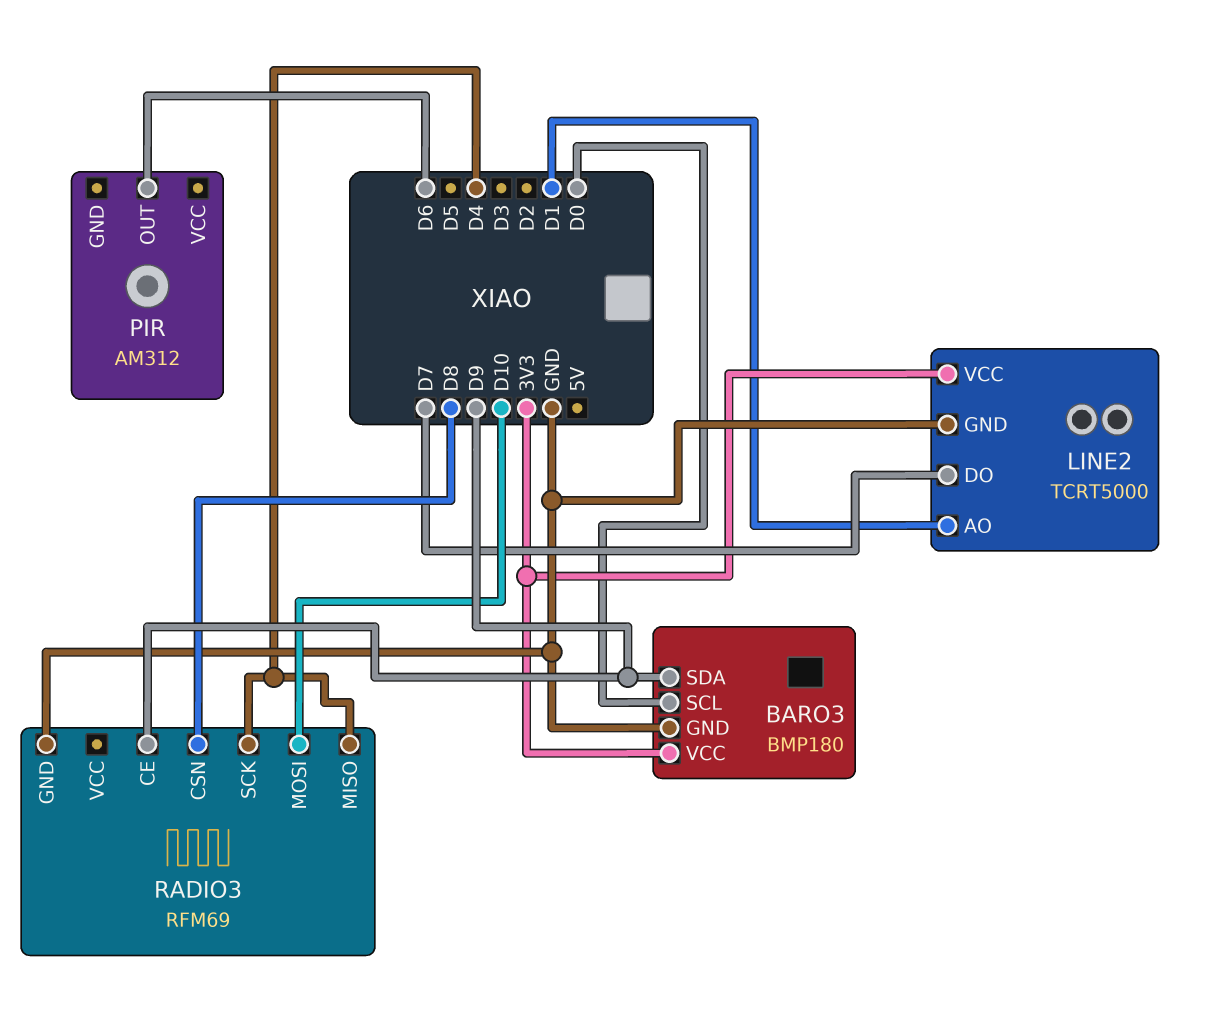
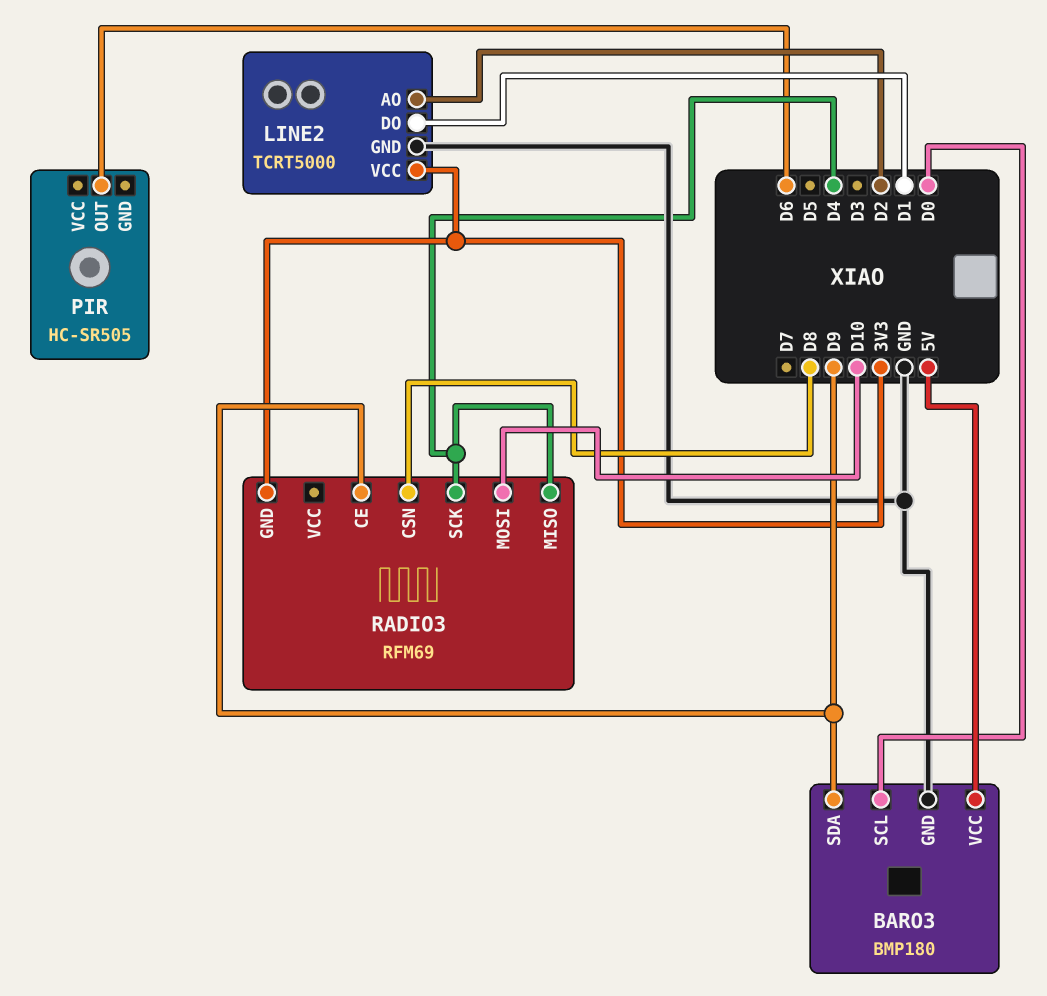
BARO3 pin VCC: 3V3 -> 5V
LINE2 pin AO: D1 -> D2
LINE2 pin DO: D7 -> D1
PIR: AM312 -> HC-SR505
RADIO3 pin GND: GND -> 3V3

